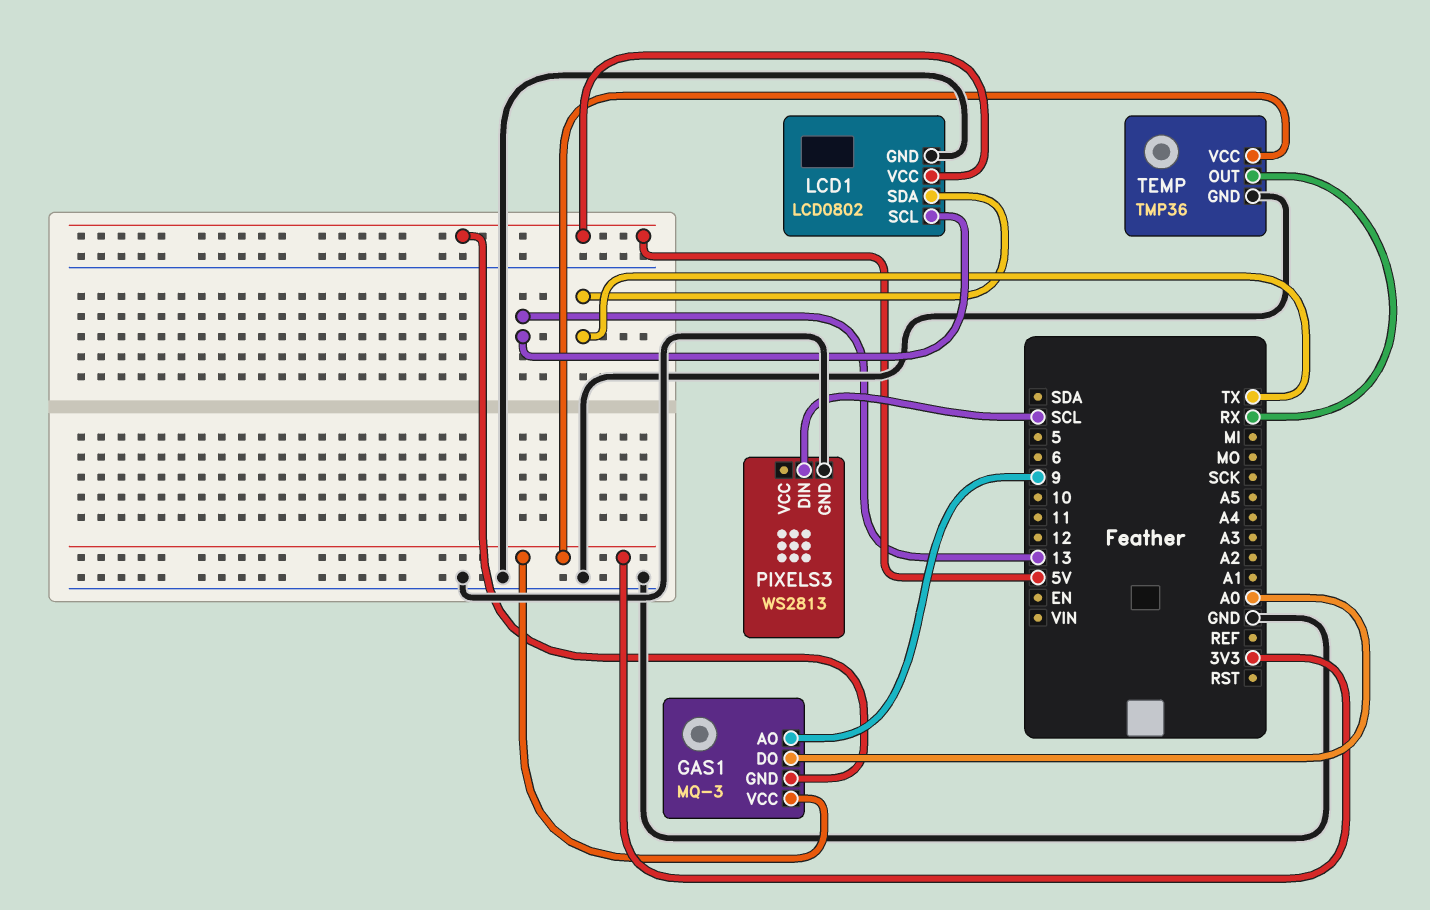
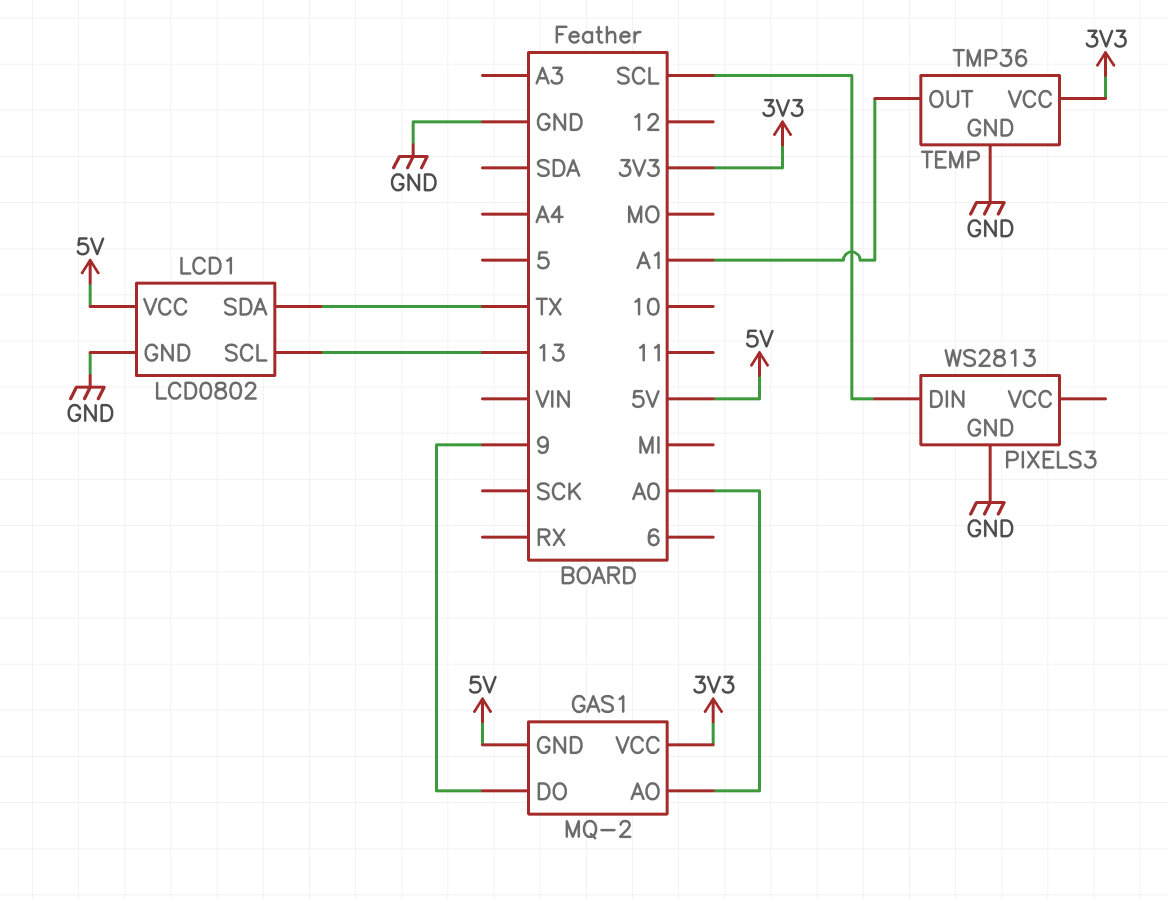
GAS1: MQ-3 -> MQ-2
GAS1 pin AO: 9 -> A0
GAS1 pin DO: A0 -> 9
TEMP pin OUT: RX -> A1

